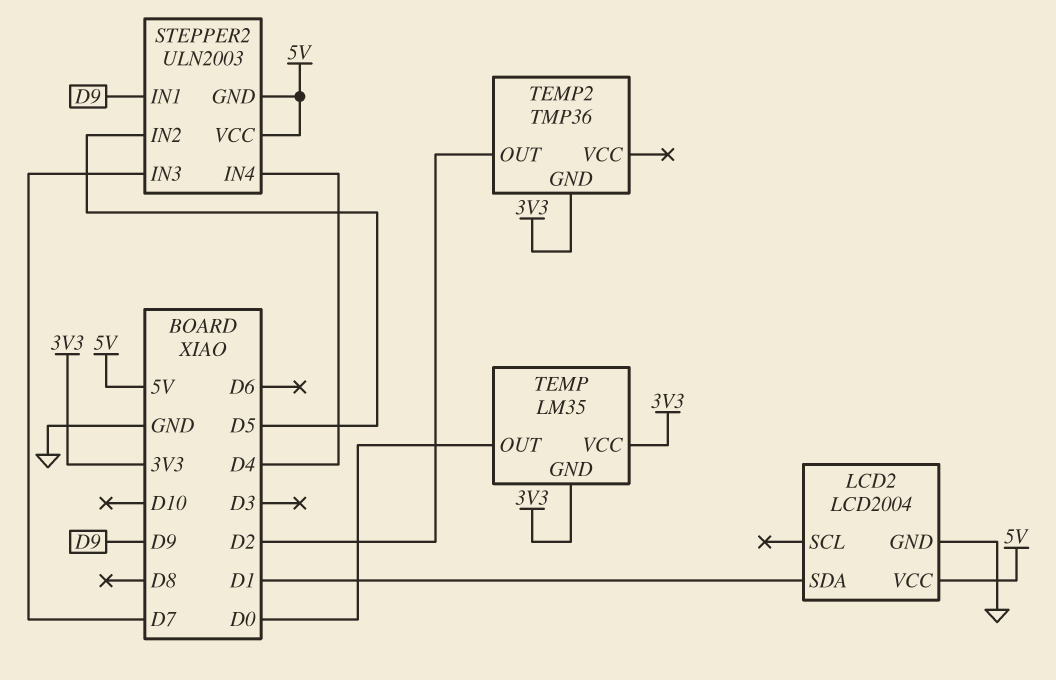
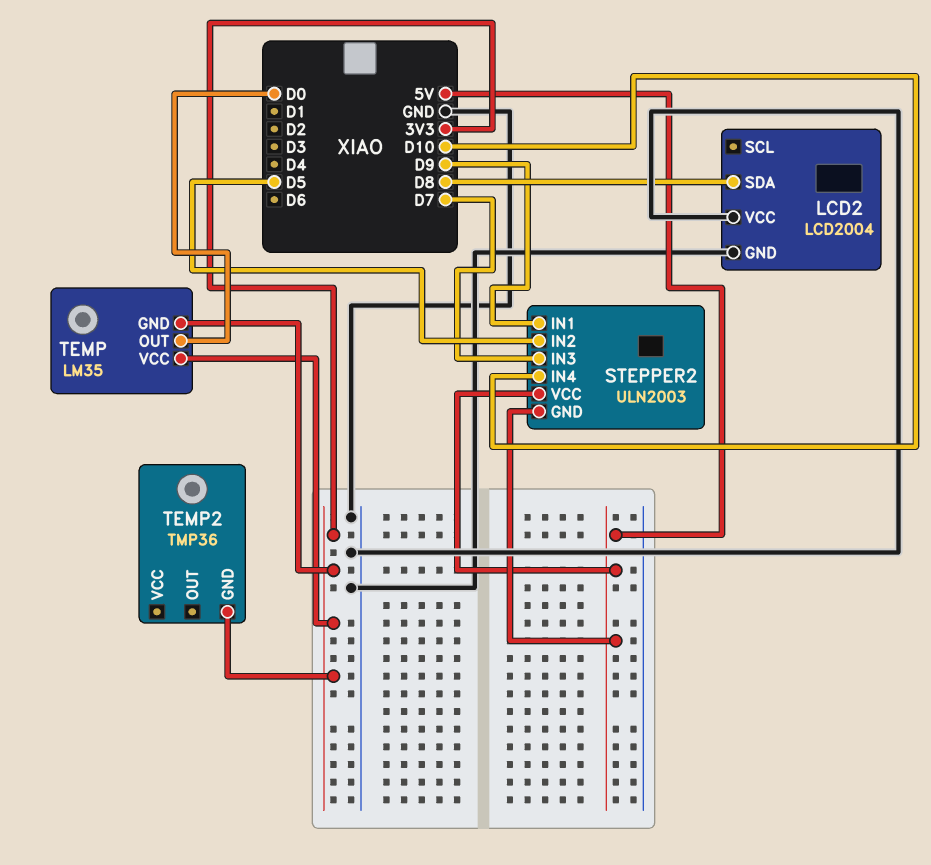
LCD2 pin SDA: D1 -> D8
LCD2 pin VCC: 5V -> GND
STEPPER2 pin IN4: D4 -> D10
TEMP2 pin OUT: D2 -> none

